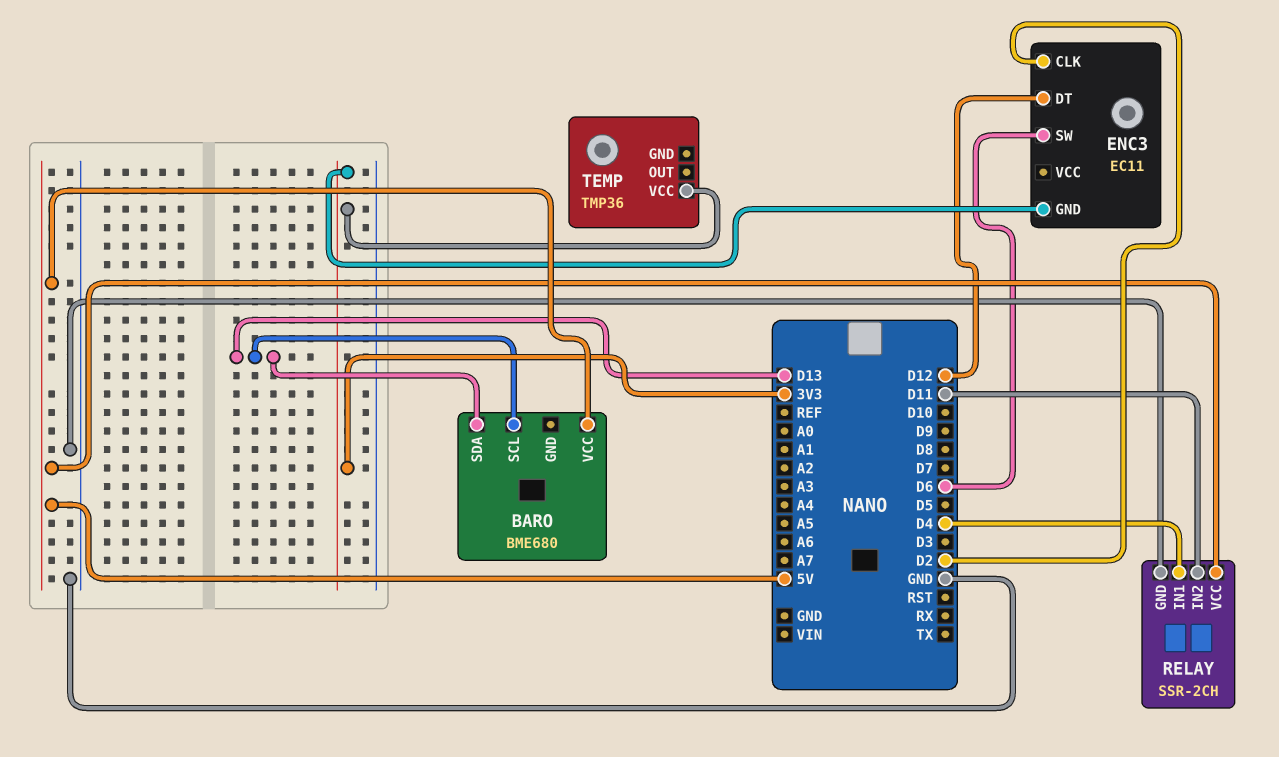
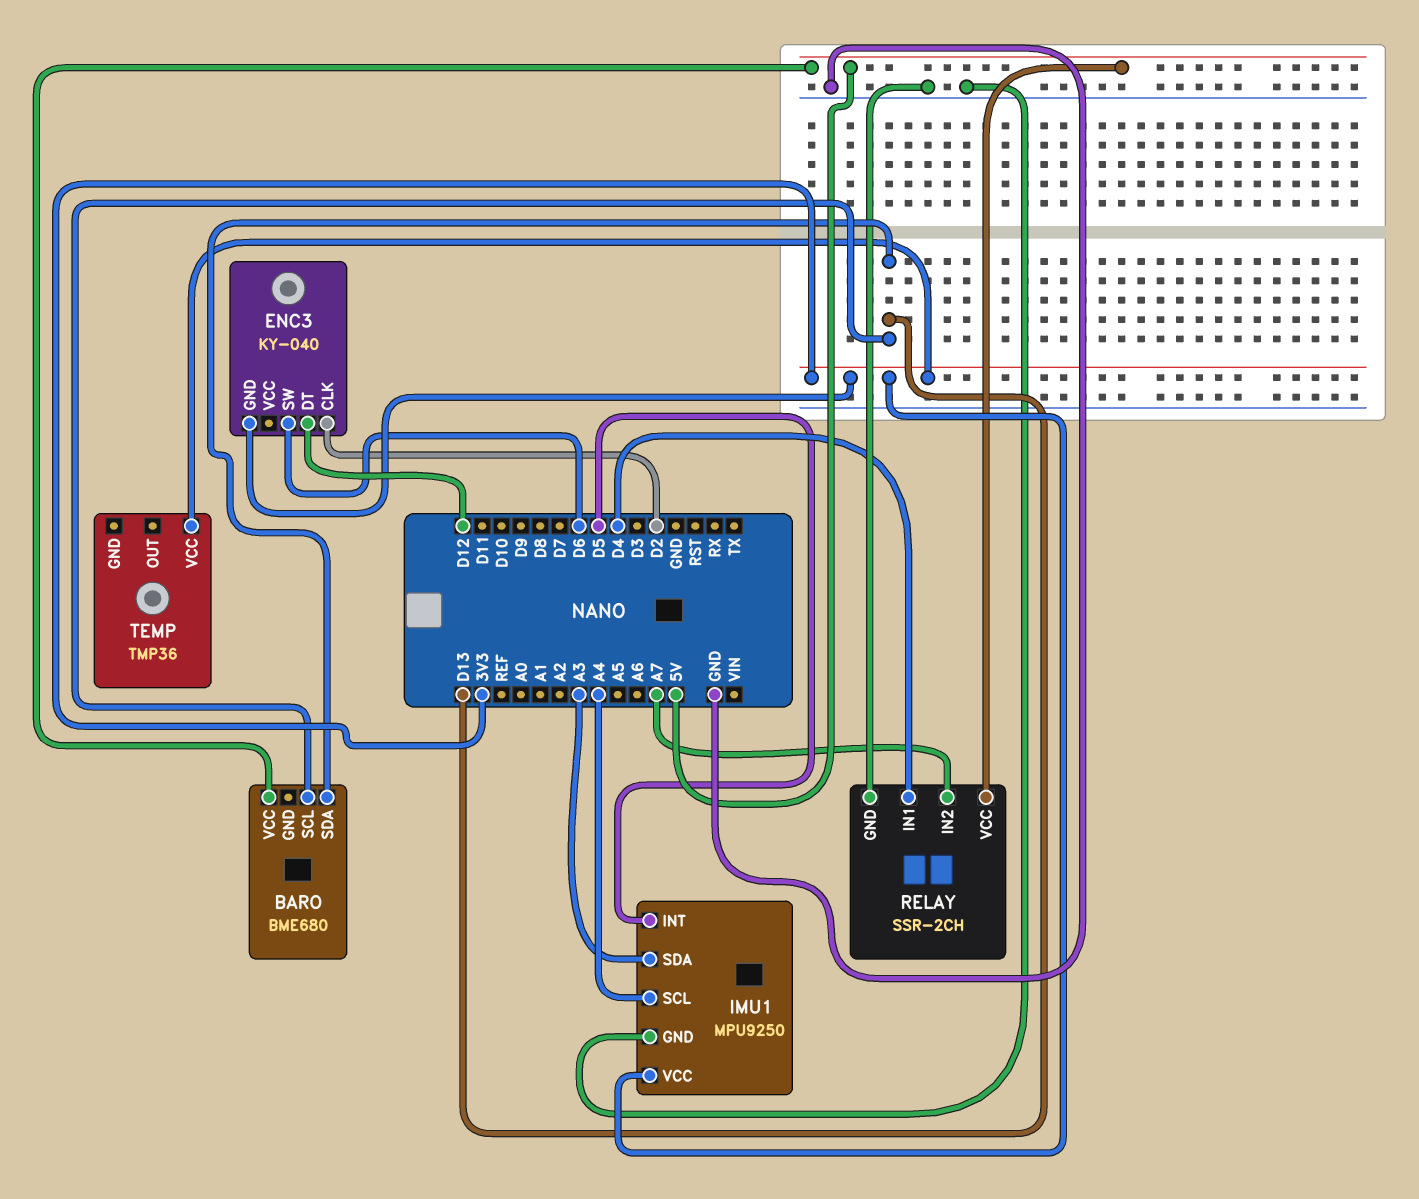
ENC3: EC11 -> KY-040
IMU1: none -> MPU9250
IMU1 pin GND: none -> GND
IMU1 pin INT: none -> D5
IMU1 pin SCL: none -> A4
IMU1 pin SDA: none -> A3
IMU1 pin VCC: none -> 3V3
RELAY pin IN2: D11 -> A7

